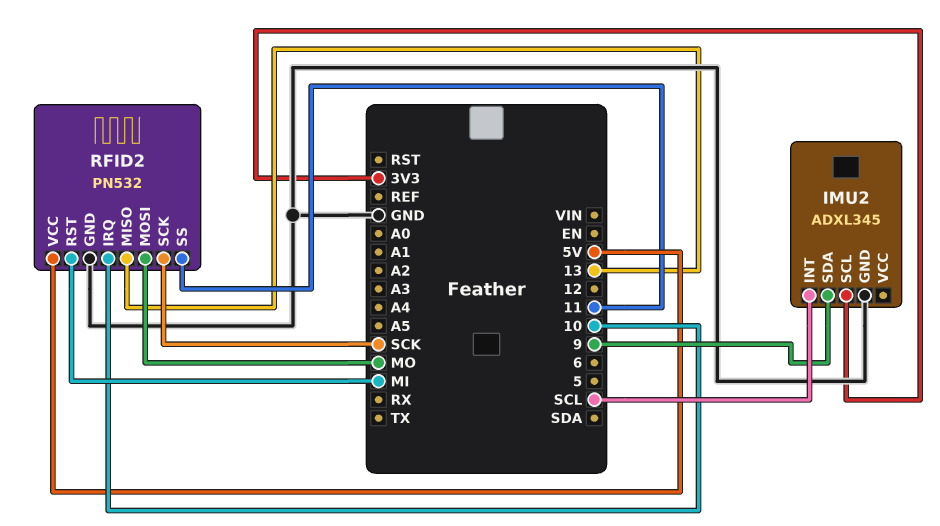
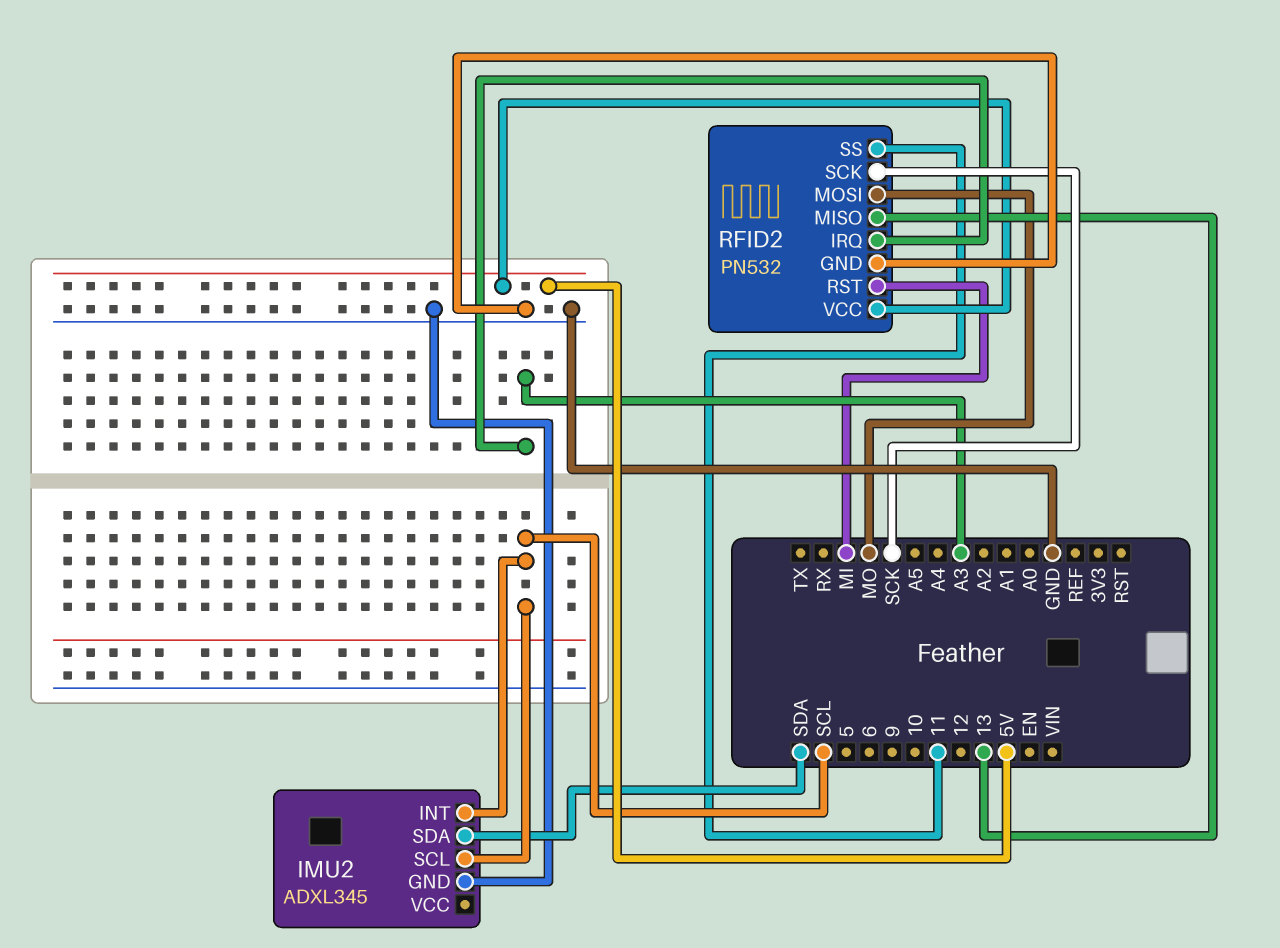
IMU2 pin SCL: 3V3 -> SCL
IMU2 pin SDA: 9 -> SDA
RFID2 pin IRQ: 10 -> A3

